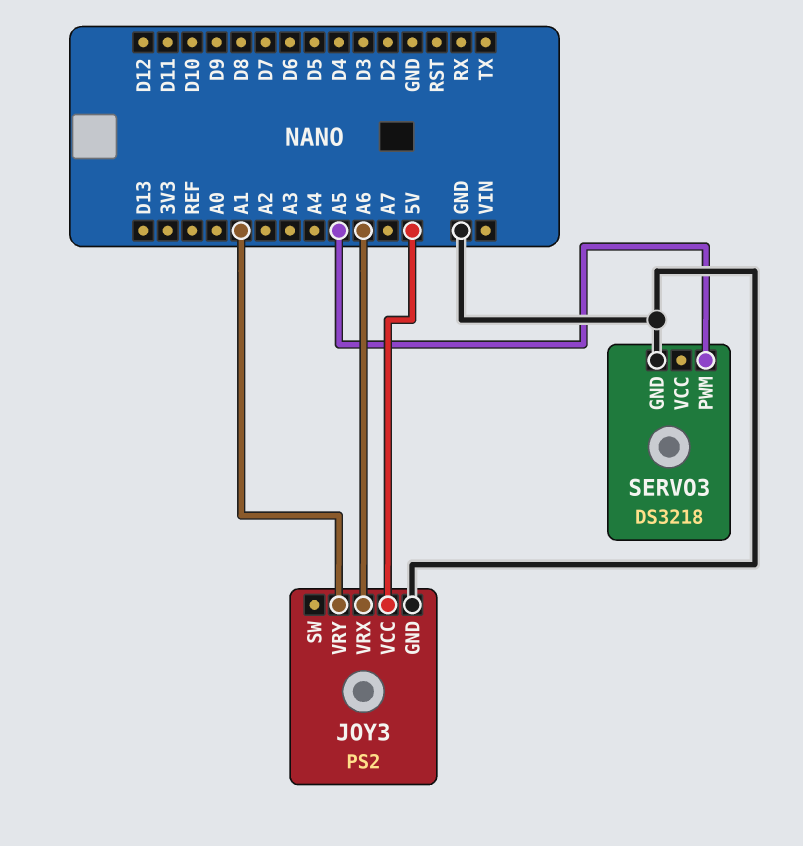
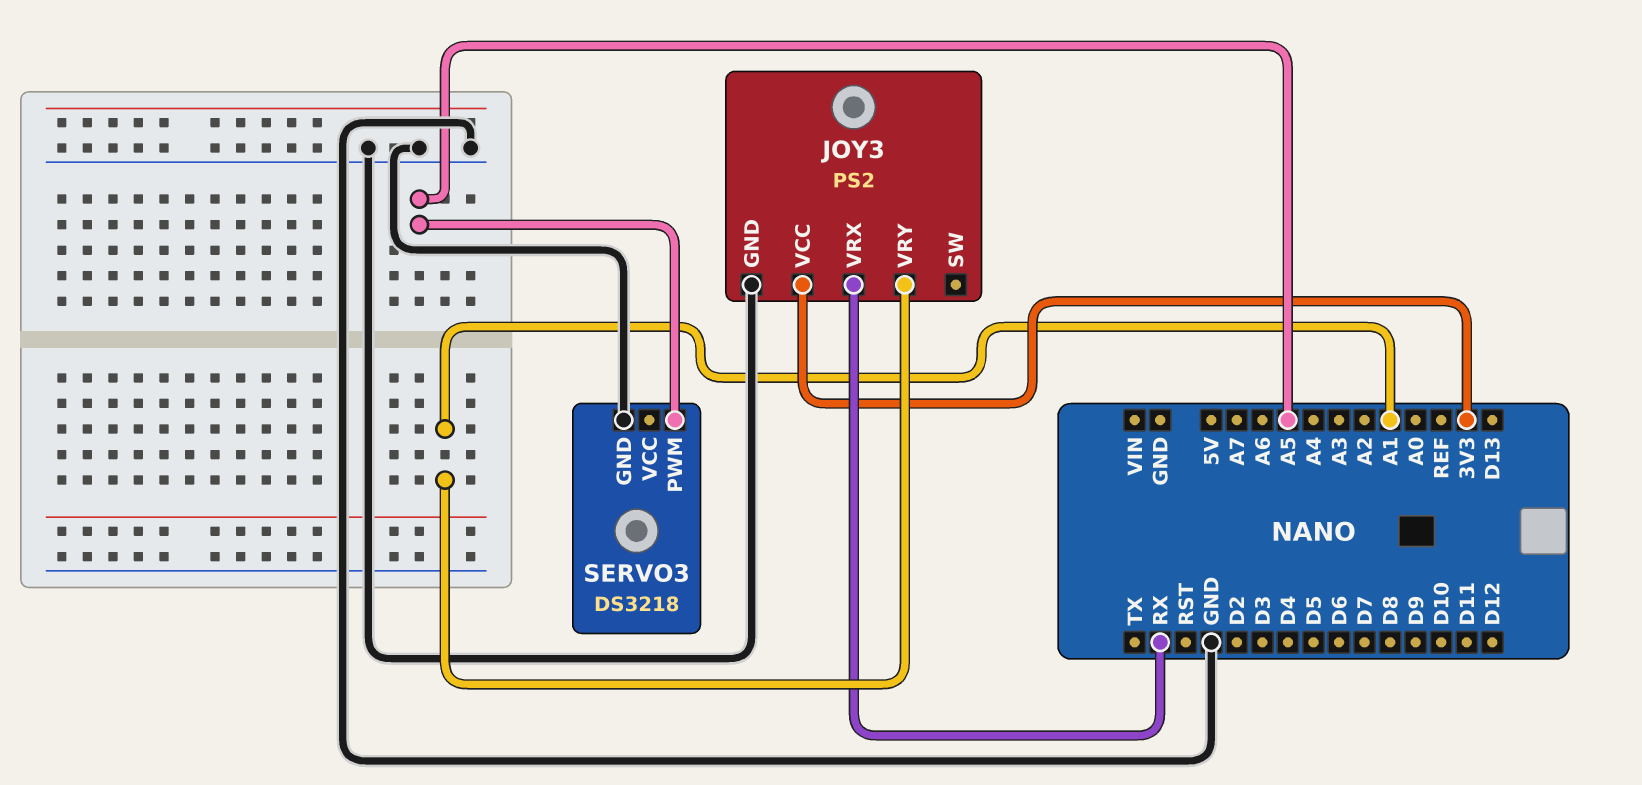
JOY3 pin VCC: 5V -> 3V3
JOY3 pin VRX: A6 -> RX

